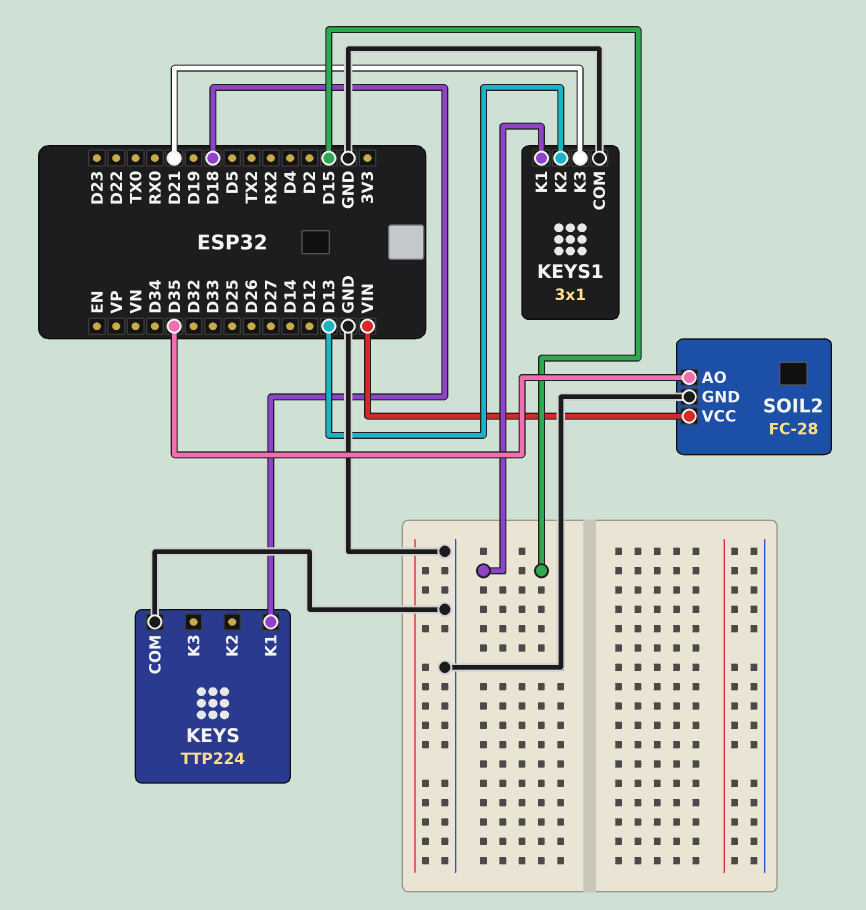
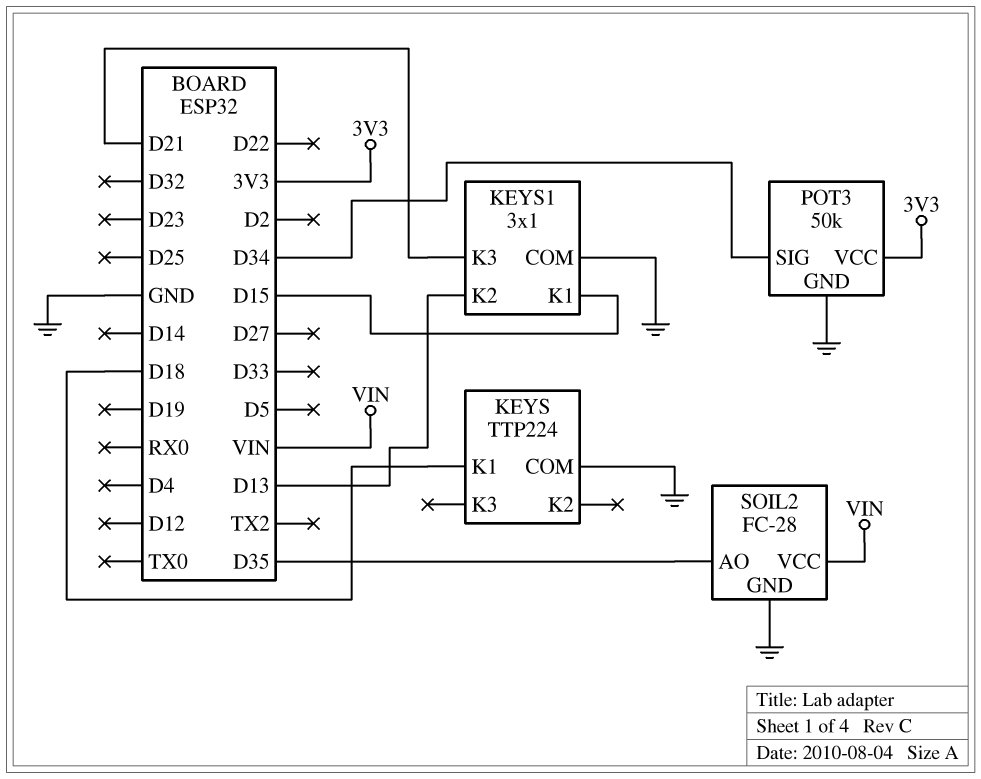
POT3: none -> 50k
POT3 pin GND: none -> GND
POT3 pin SIG: none -> D34
POT3 pin VCC: none -> 3V3

